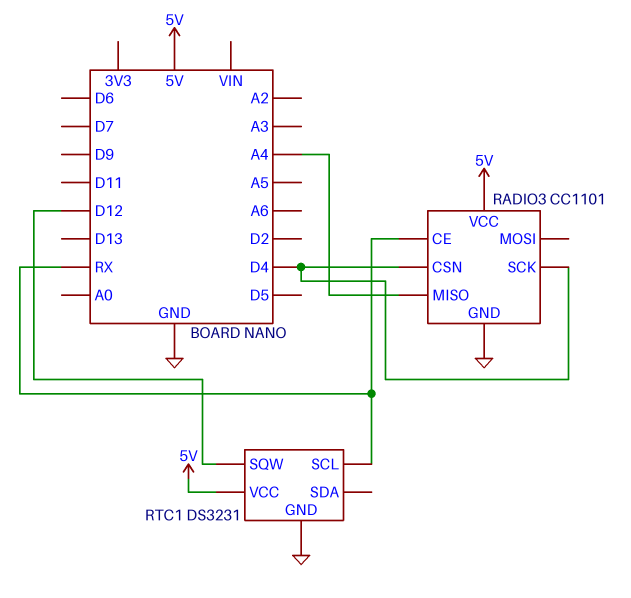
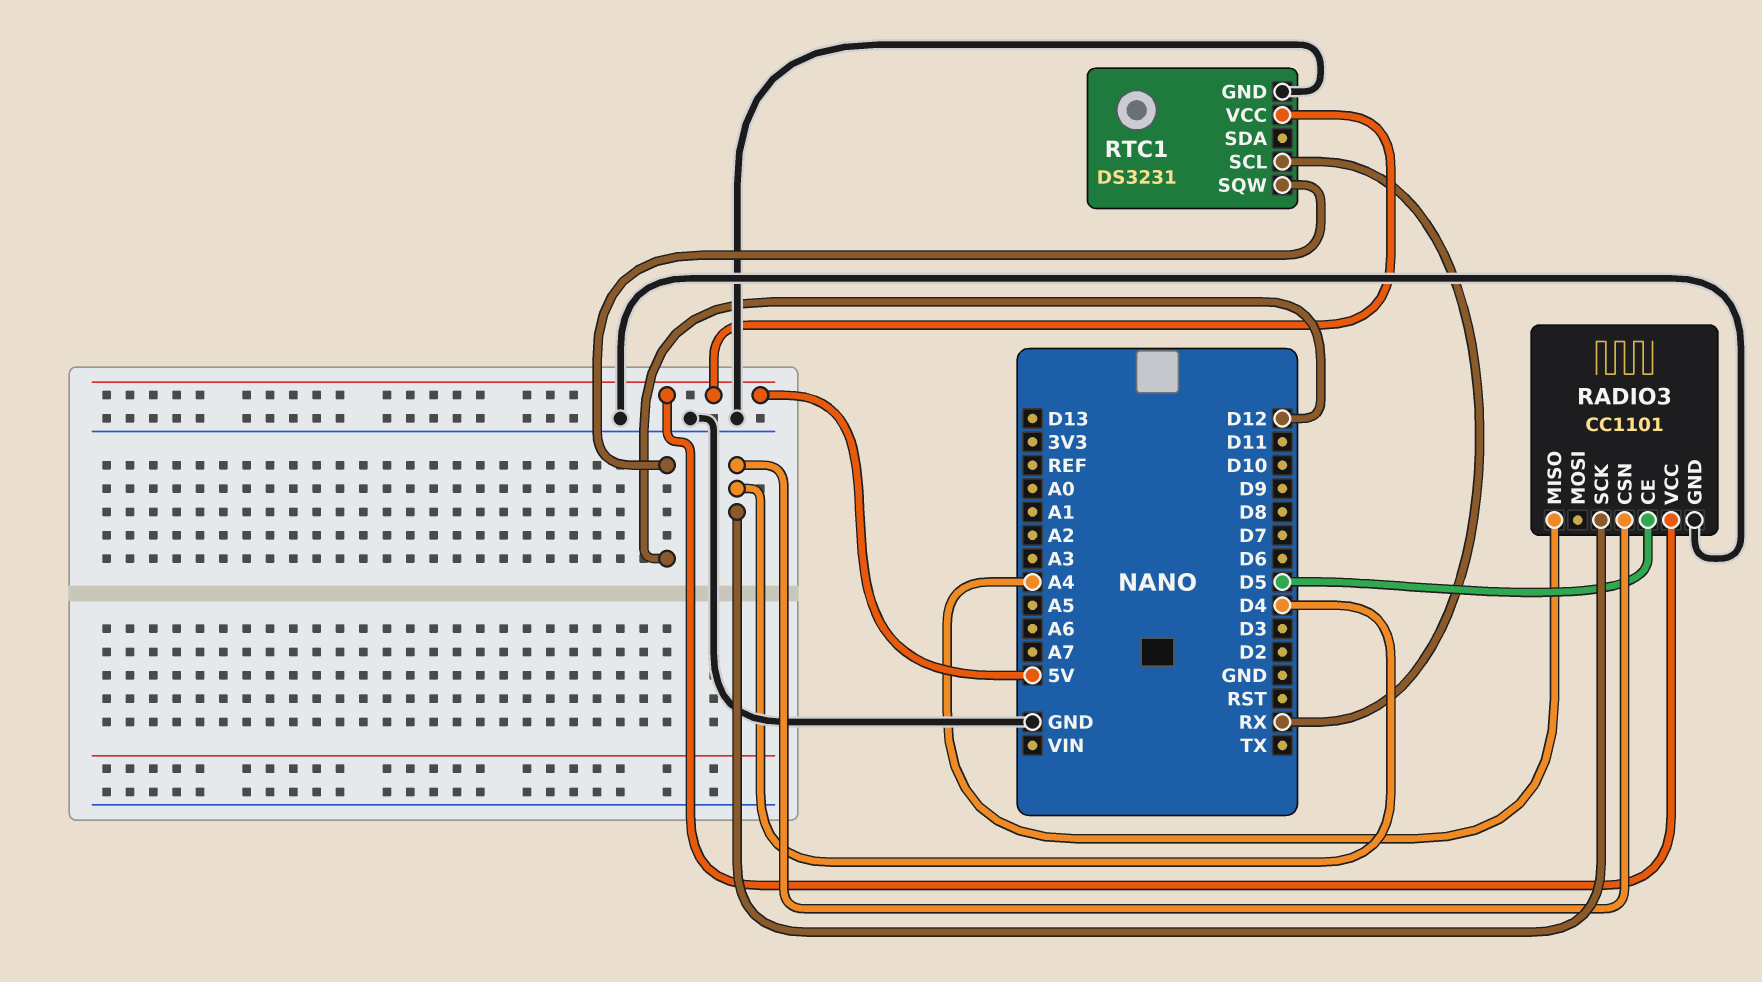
RADIO3 pin CE: RX -> D5

